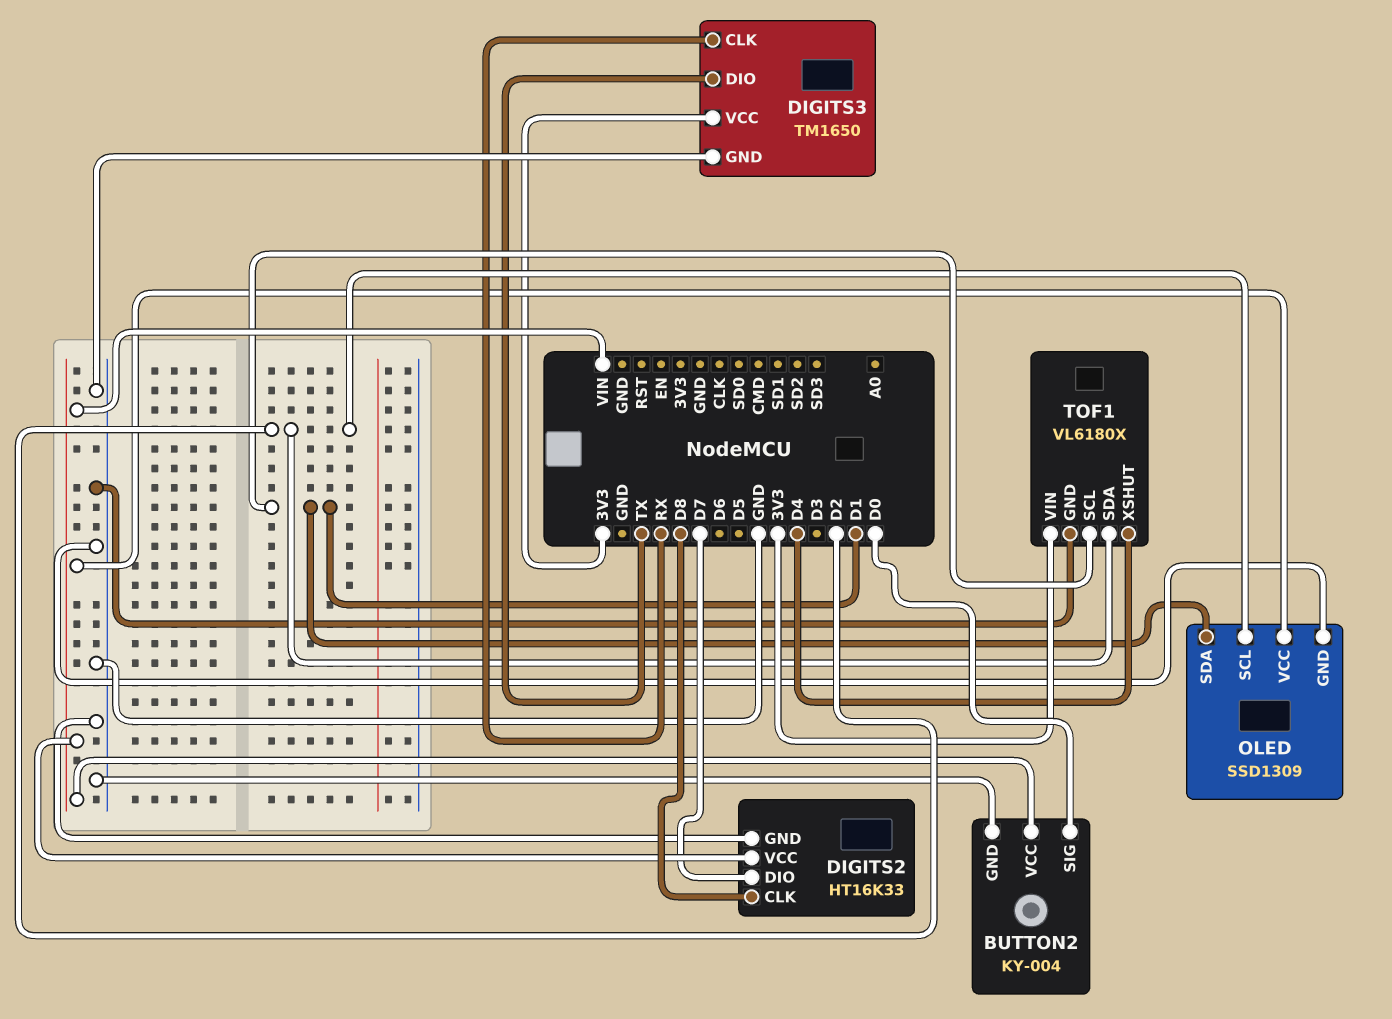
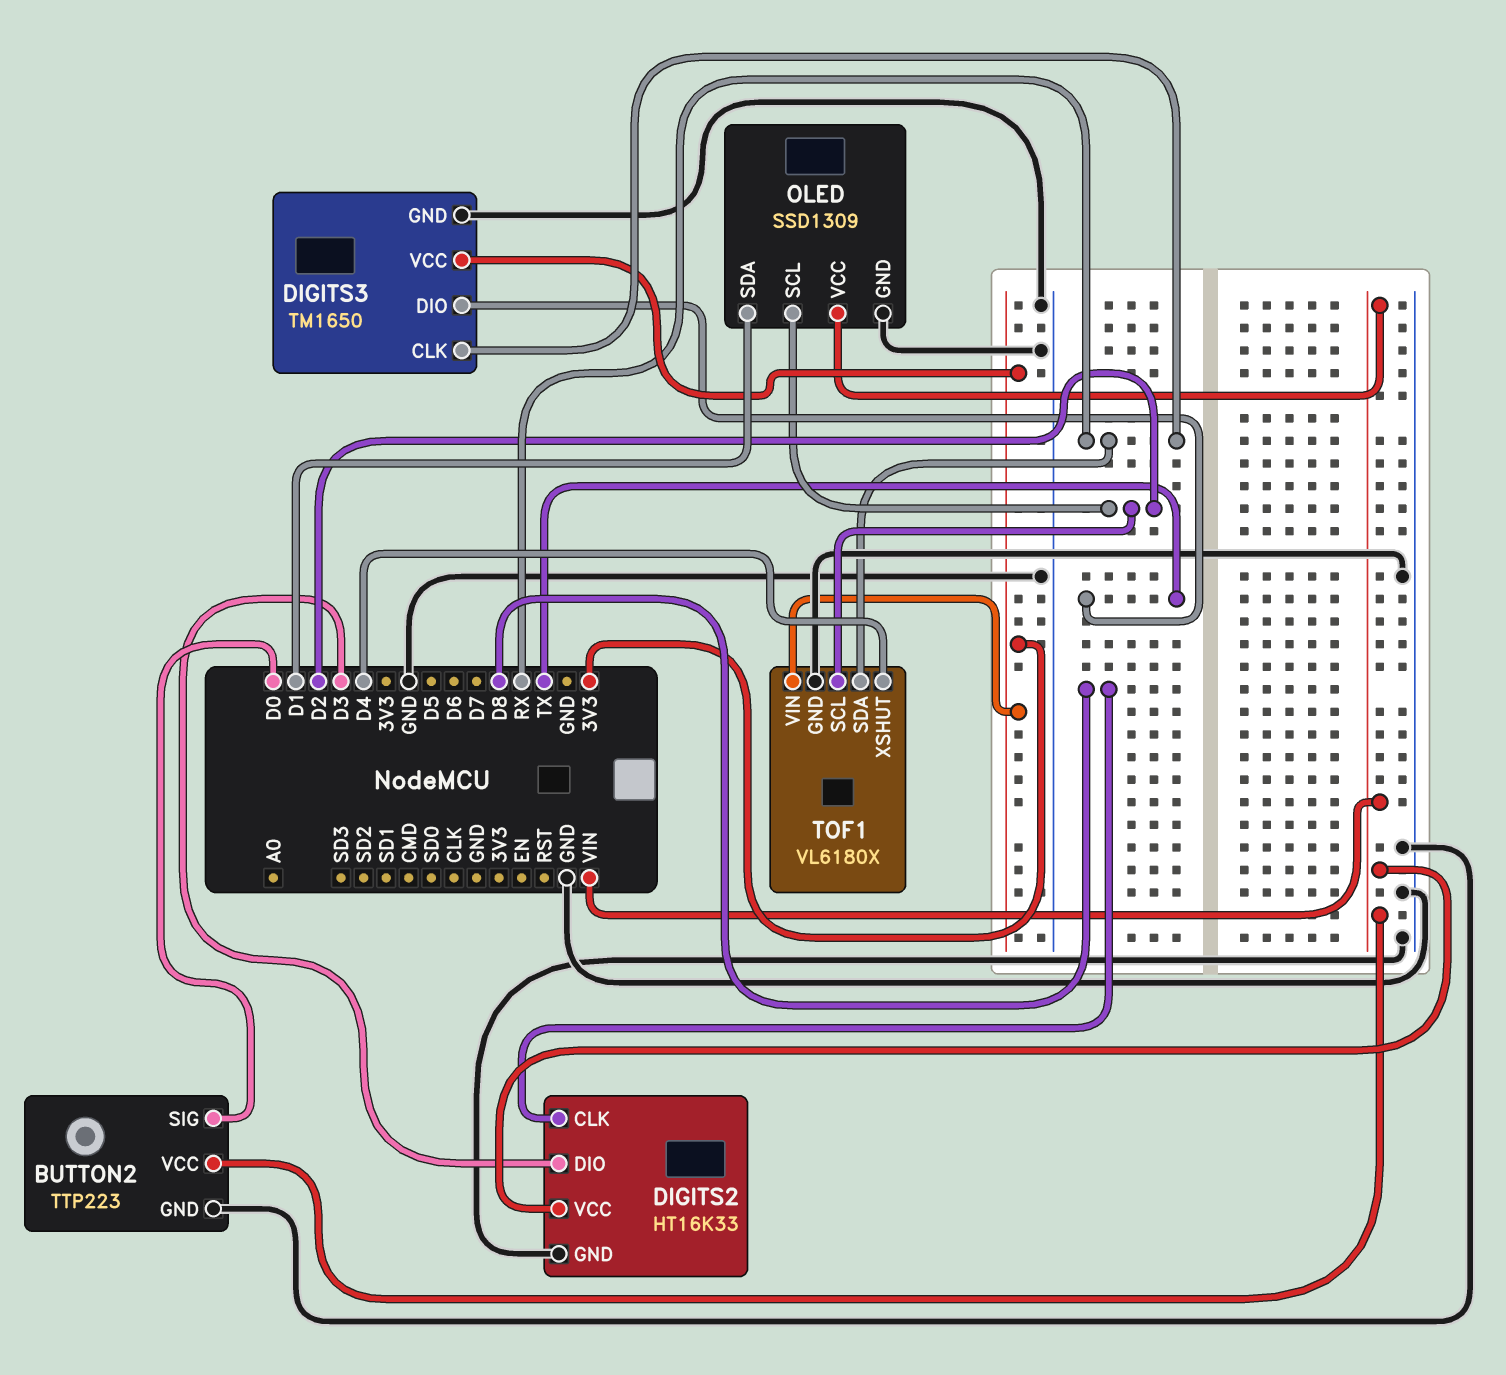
BUTTON2: KY-004 -> TTP223
DIGITS2 pin DIO: D7 -> D3
TOF1 pin SCL: D1 -> D2
TOF1 pin SDA: D2 -> RX

